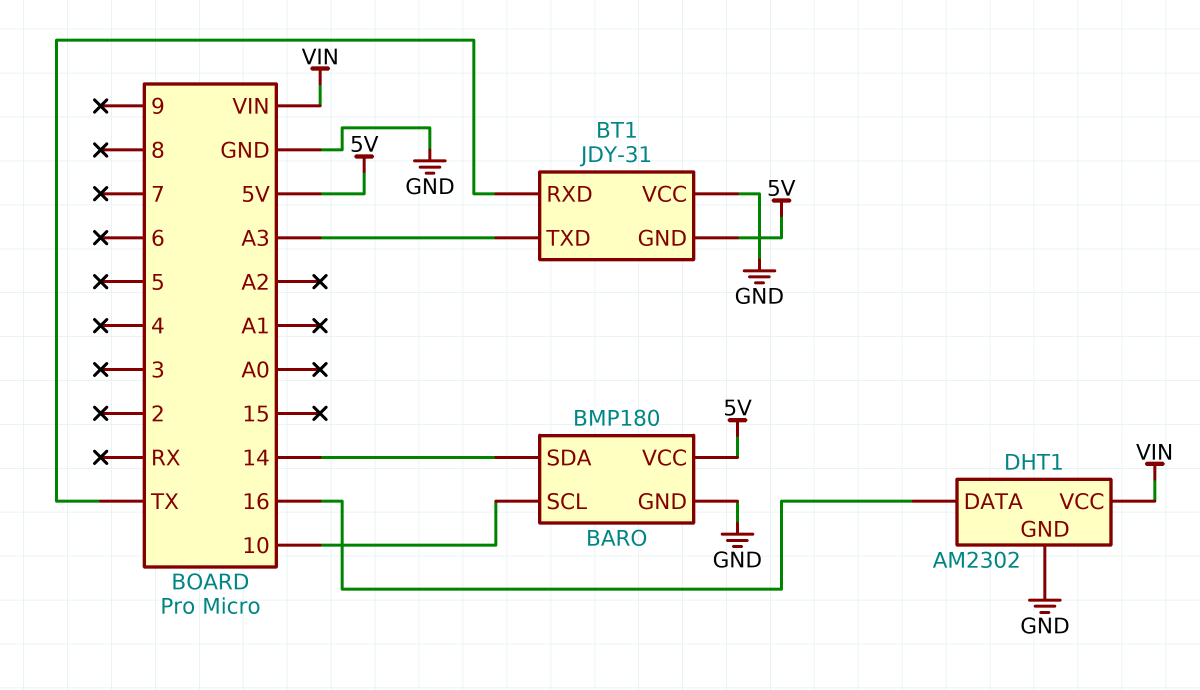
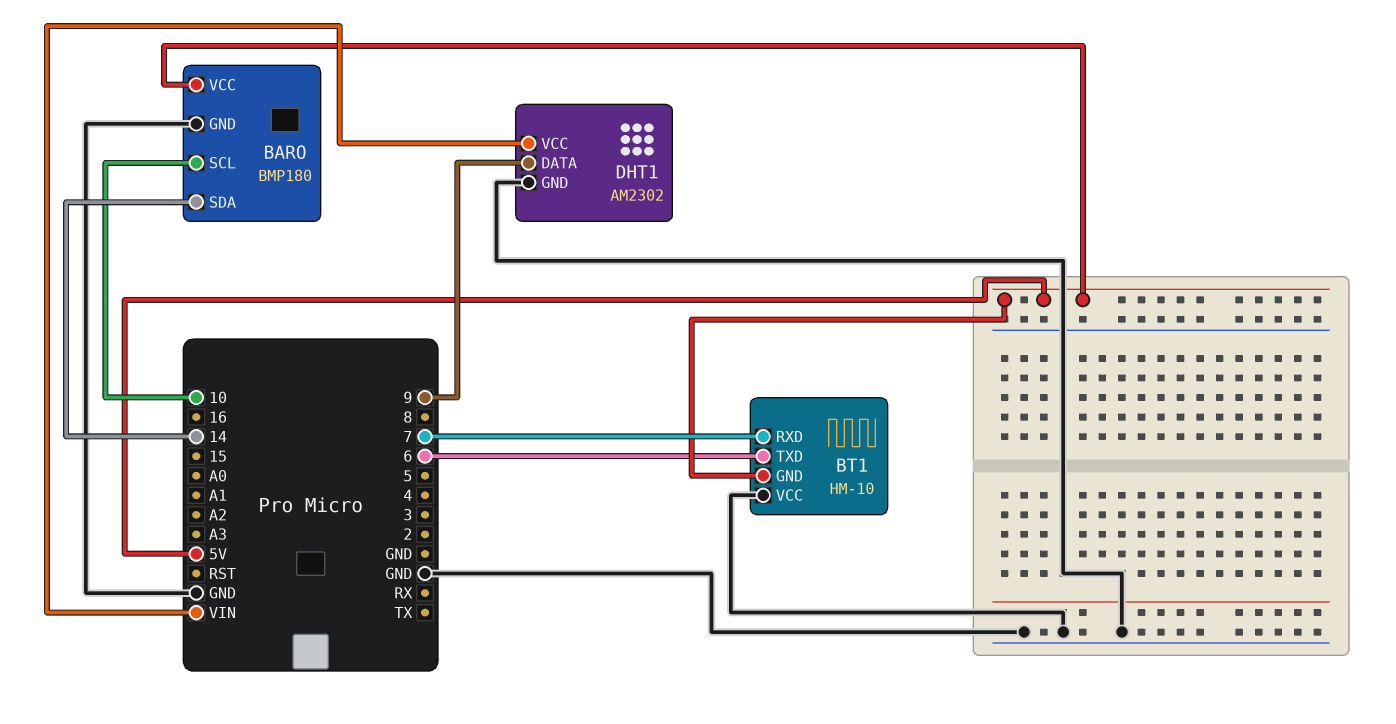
BT1: JDY-31 -> HM-10
BT1 pin RXD: TX -> 7
BT1 pin TXD: A3 -> 6
DHT1 pin DATA: 16 -> 9

